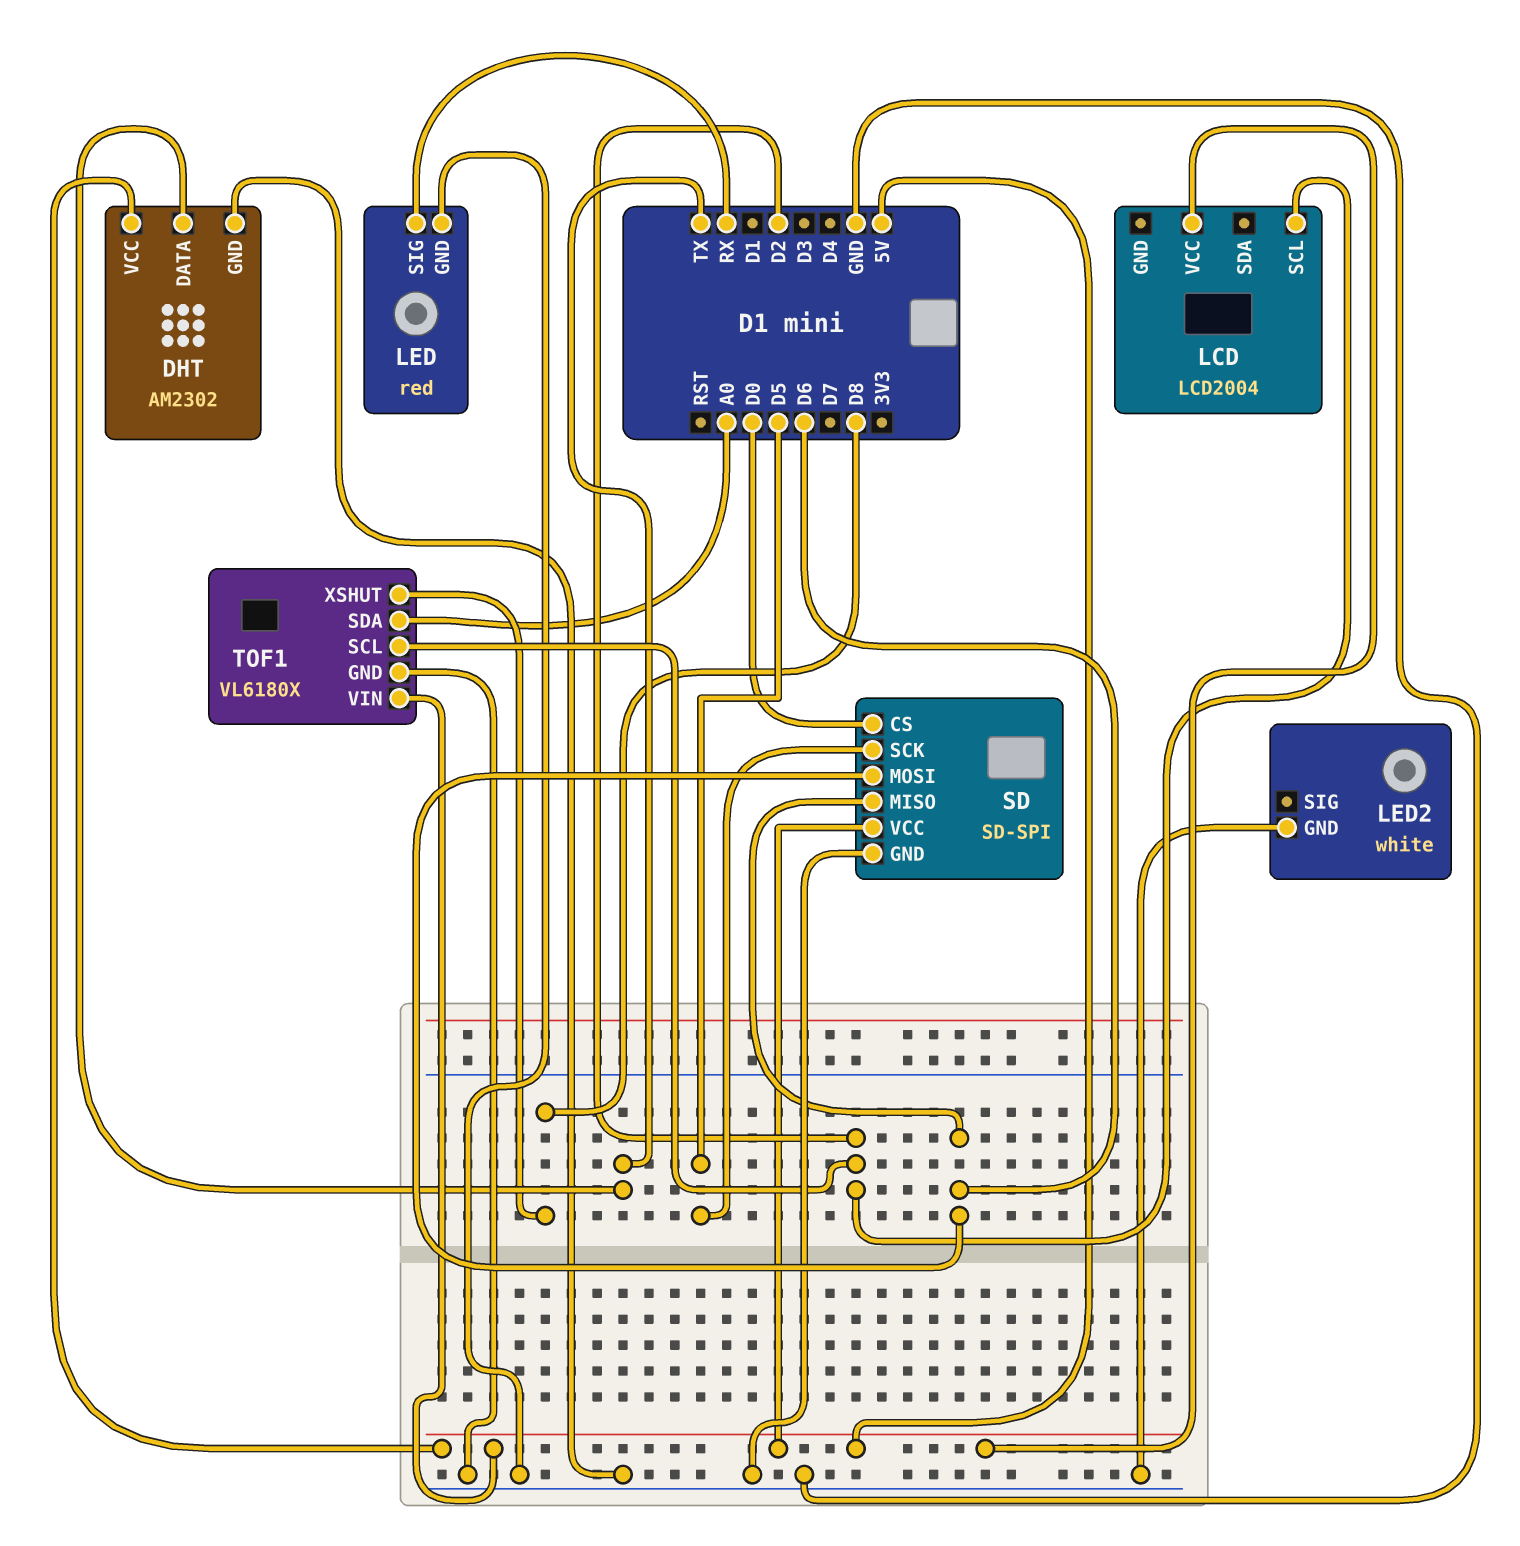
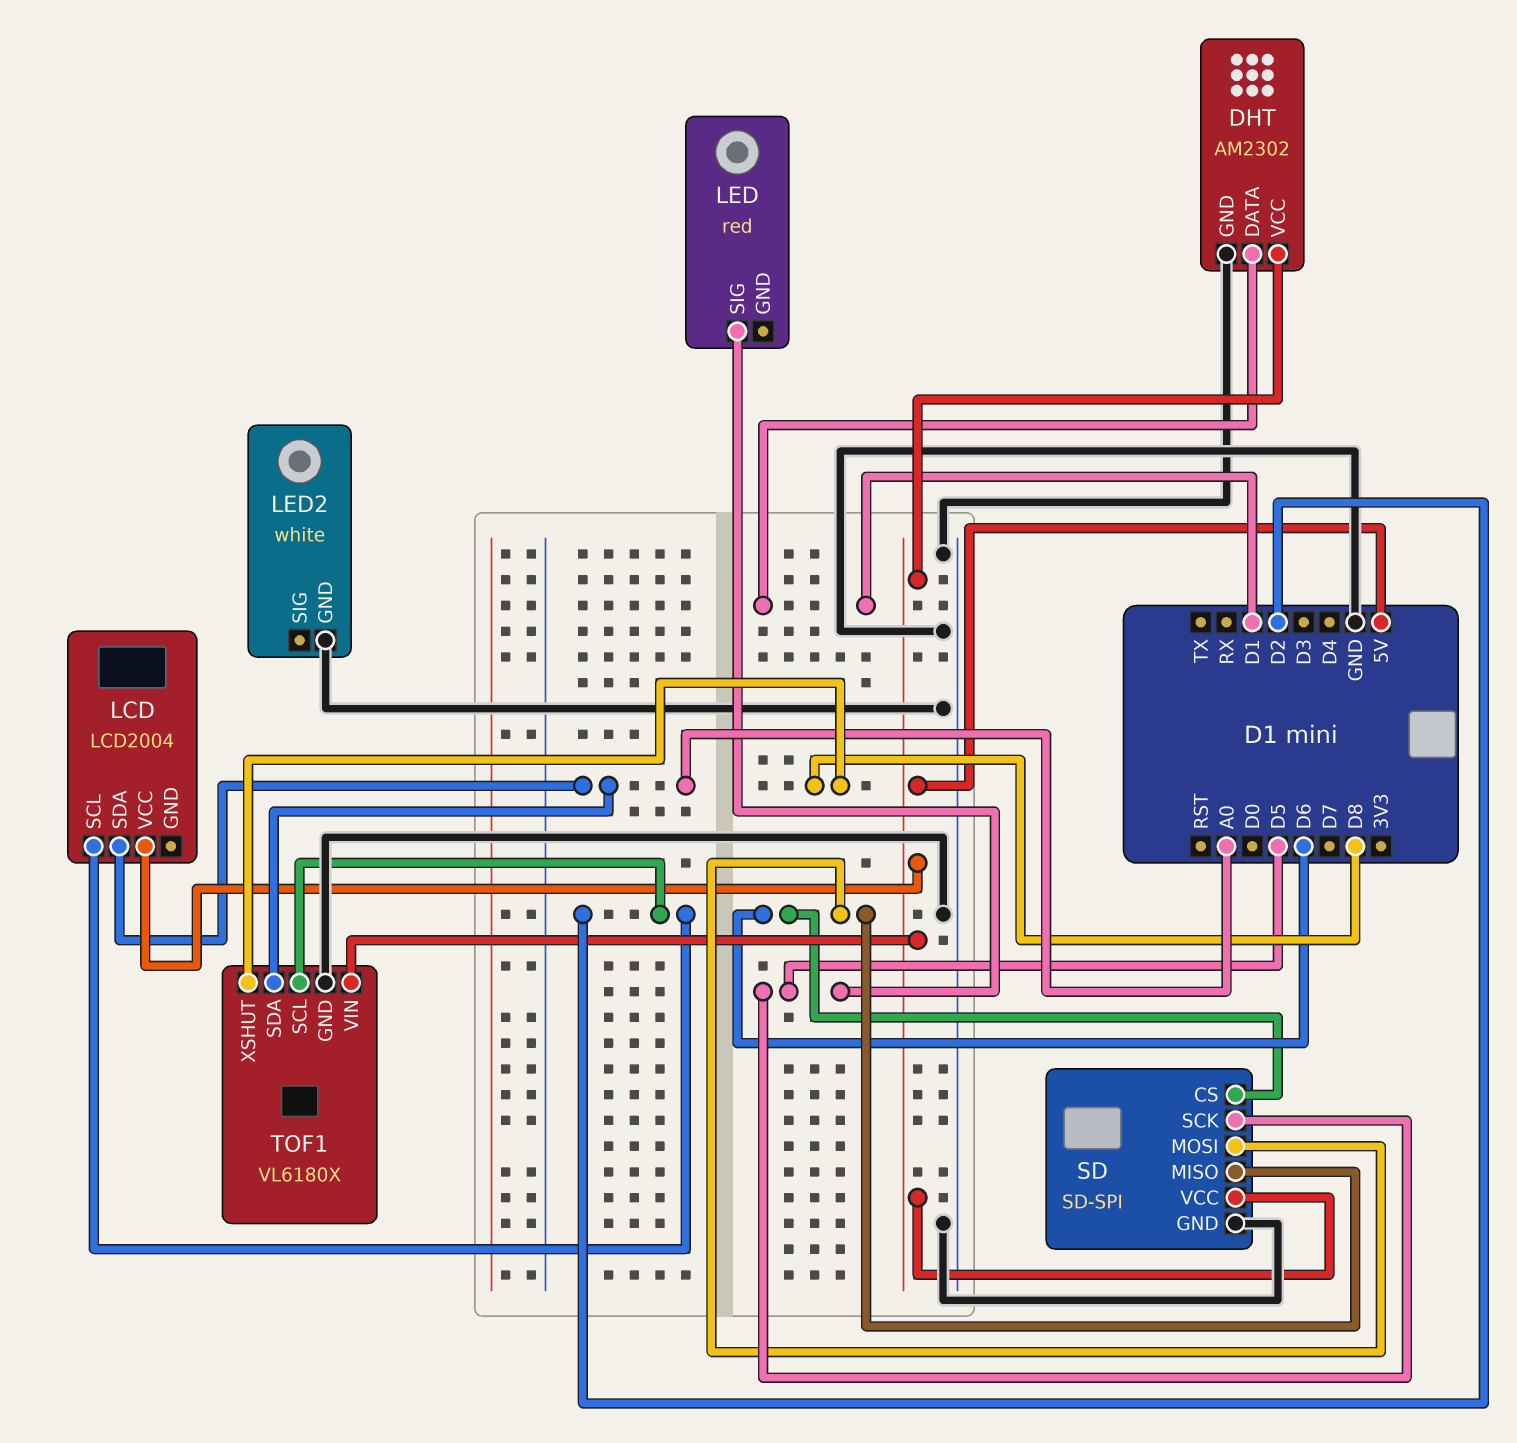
DHT pin DATA: TX -> D1
LCD pin SDA: none -> A0
LED pin GND: GND -> none
LED pin SIG: RX -> D5
SD pin CS: D0 -> D6

